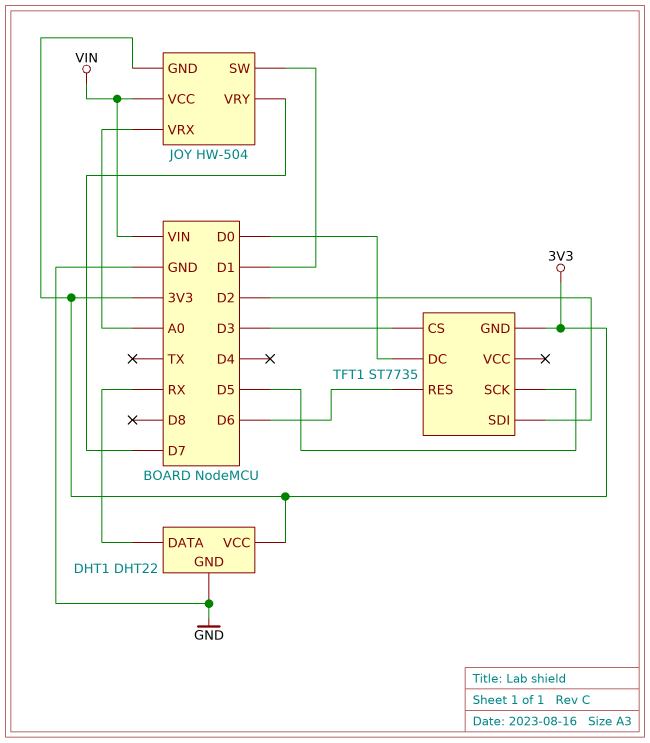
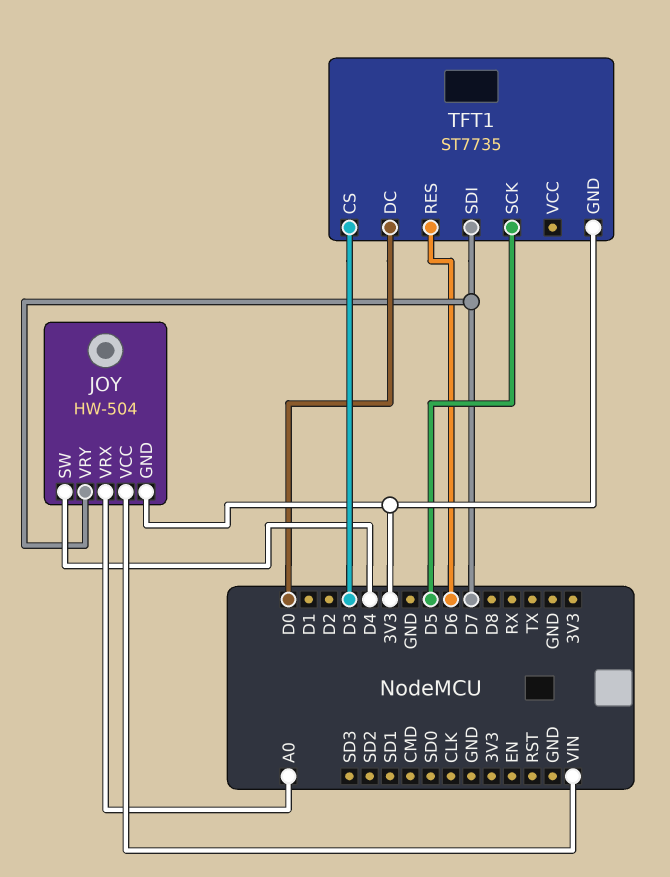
DHT1: DHT22 -> none
DHT1 pin DATA: RX -> none
DHT1 pin GND: GND -> none
DHT1 pin VCC: 3V3 -> none
JOY pin SW: D1 -> D4
TFT1 pin SDI: D2 -> D7

